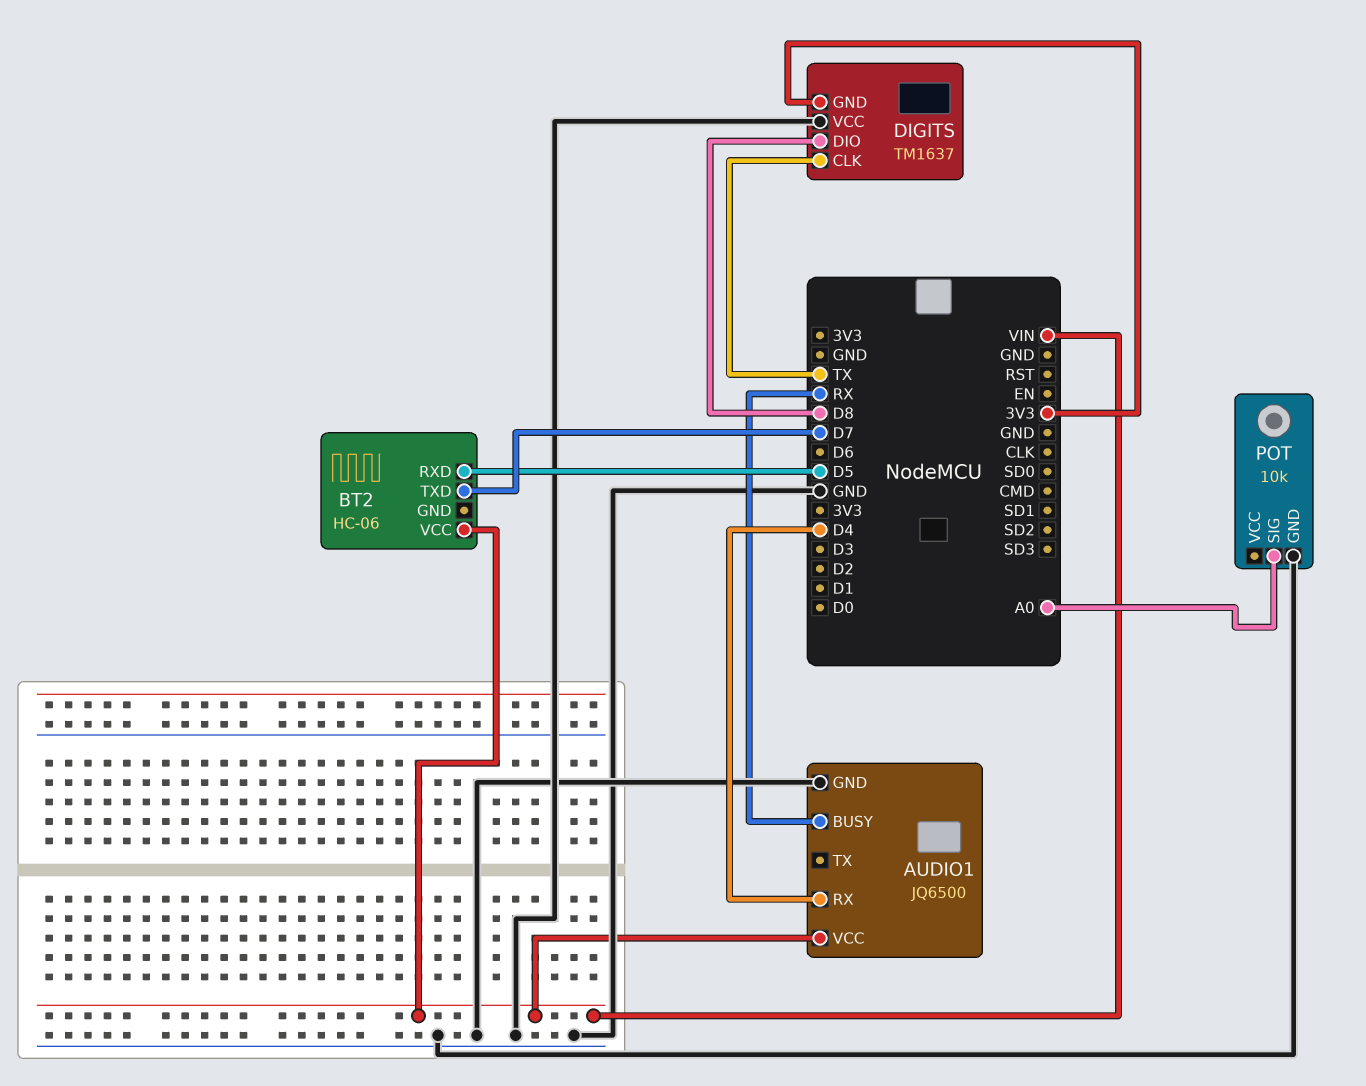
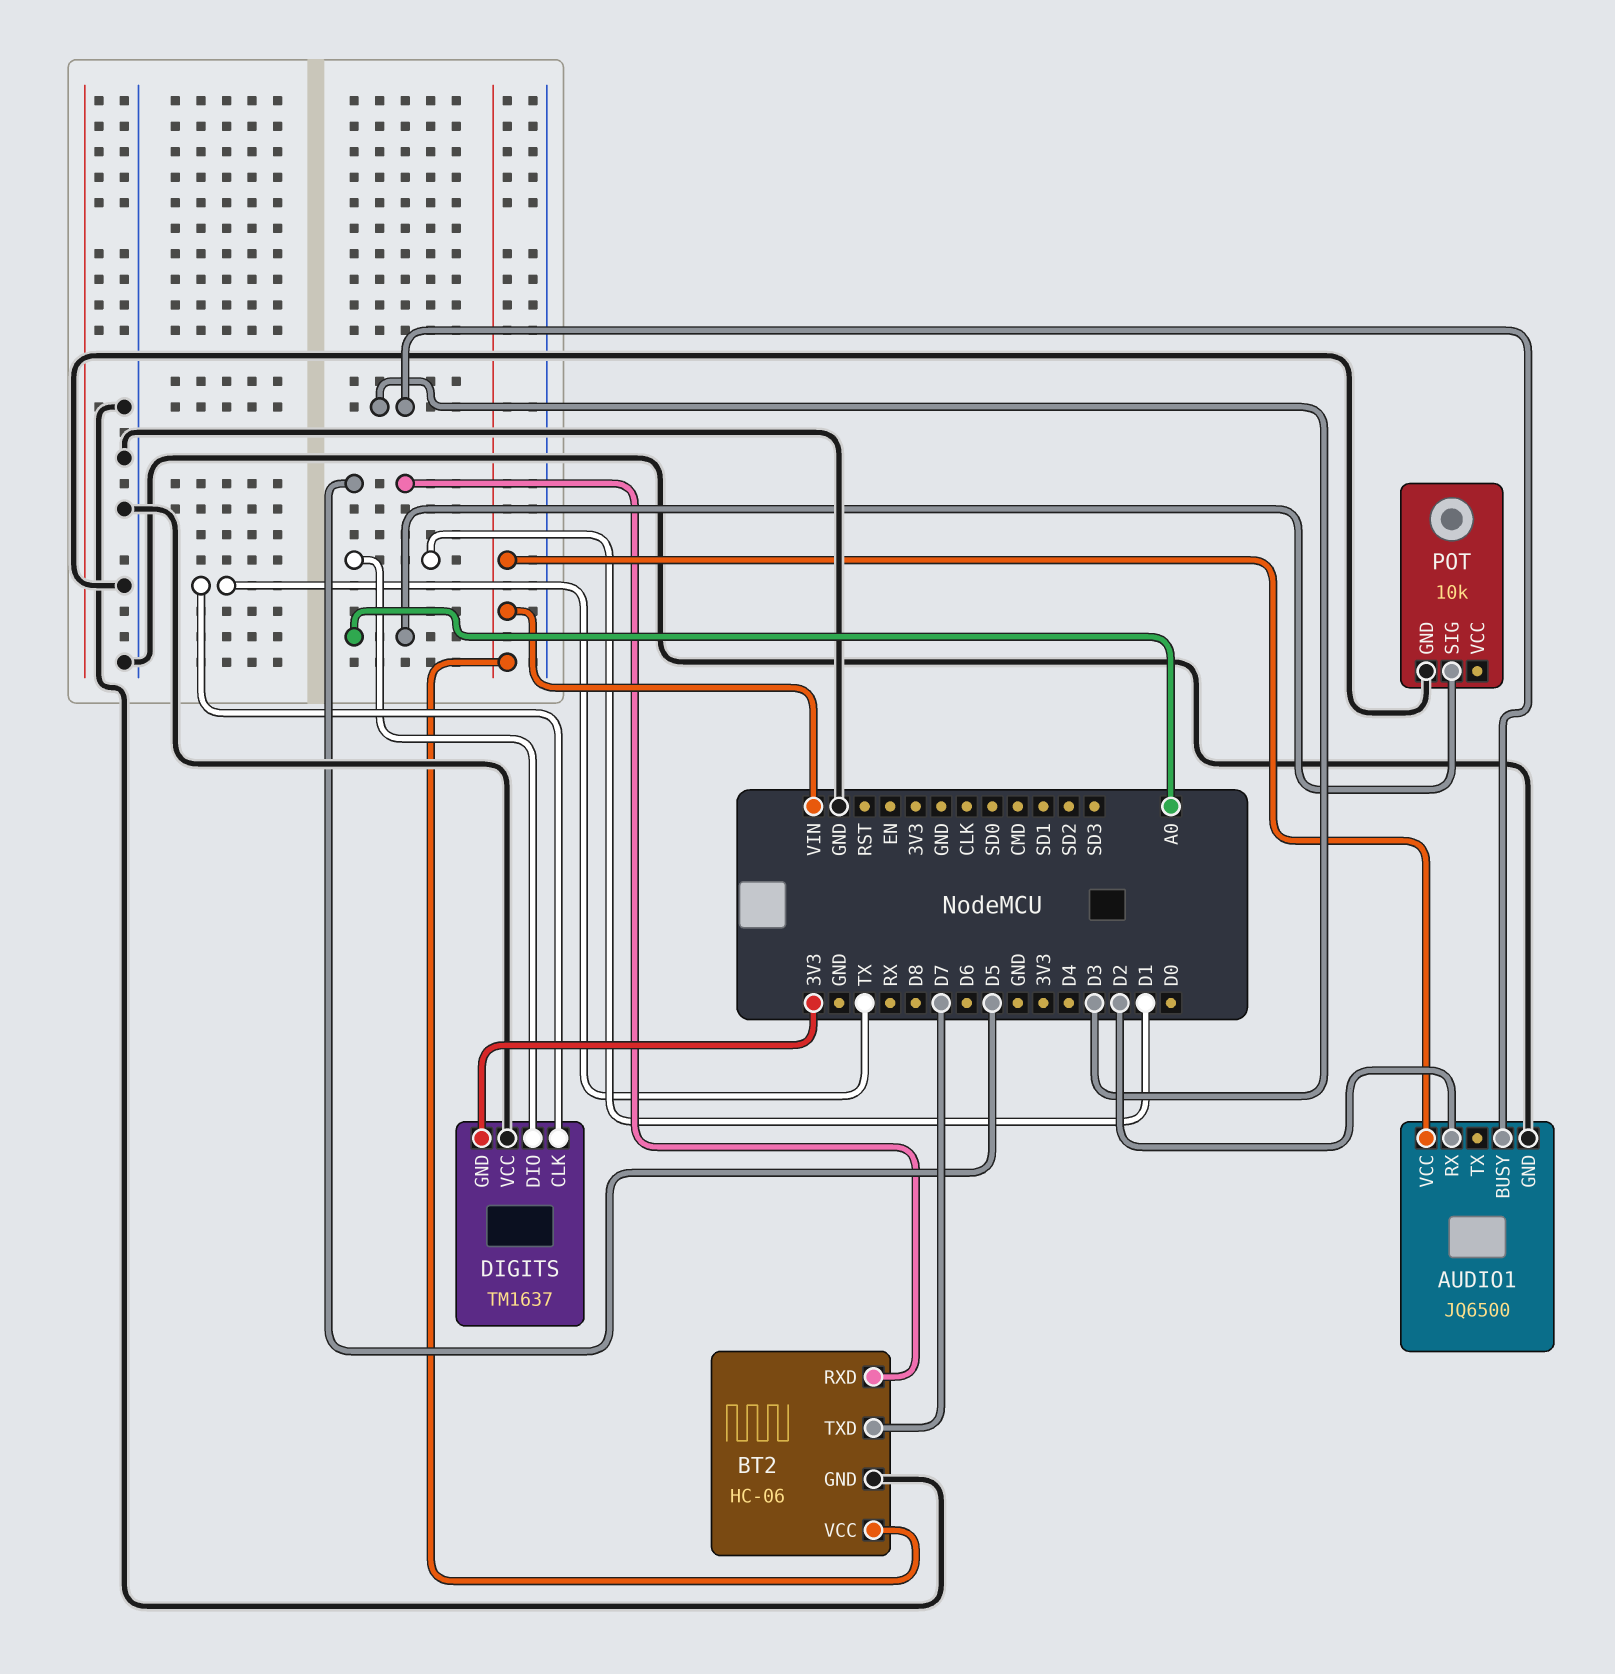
AUDIO1 pin BUSY: RX -> D3
AUDIO1 pin RX: D4 -> D2
BT2 pin GND: none -> GND
DIGITS pin DIO: D8 -> D1

